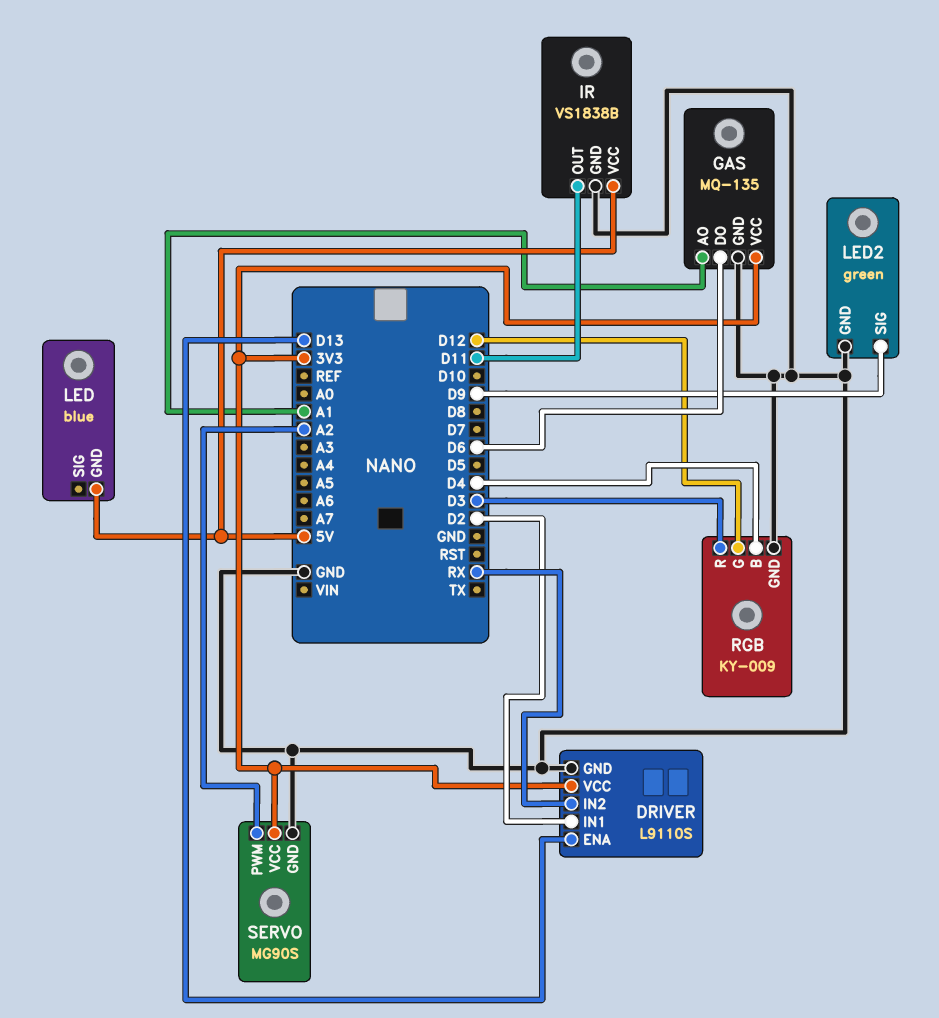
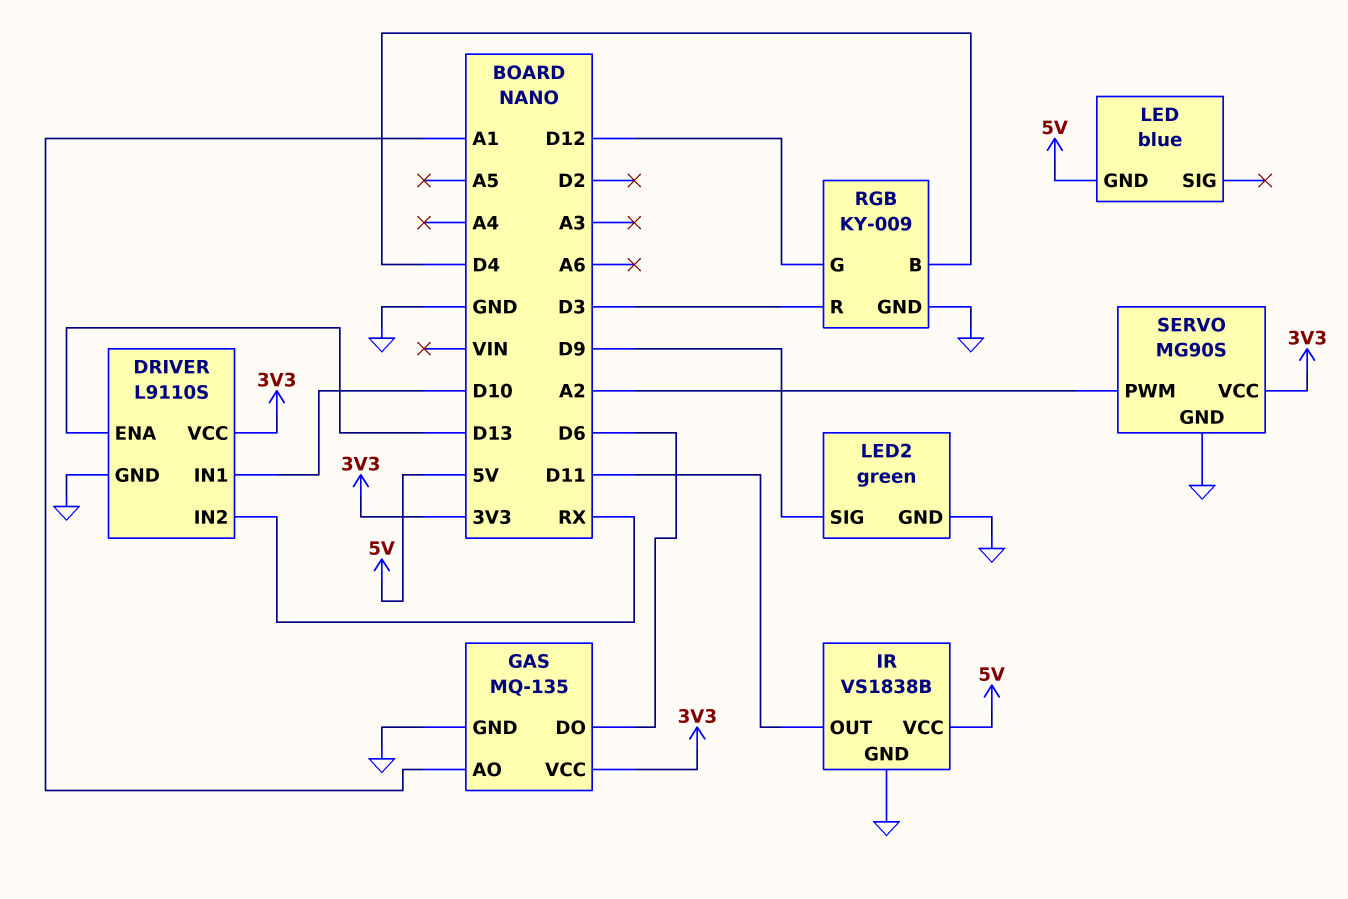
DRIVER pin IN1: D2 -> D10

